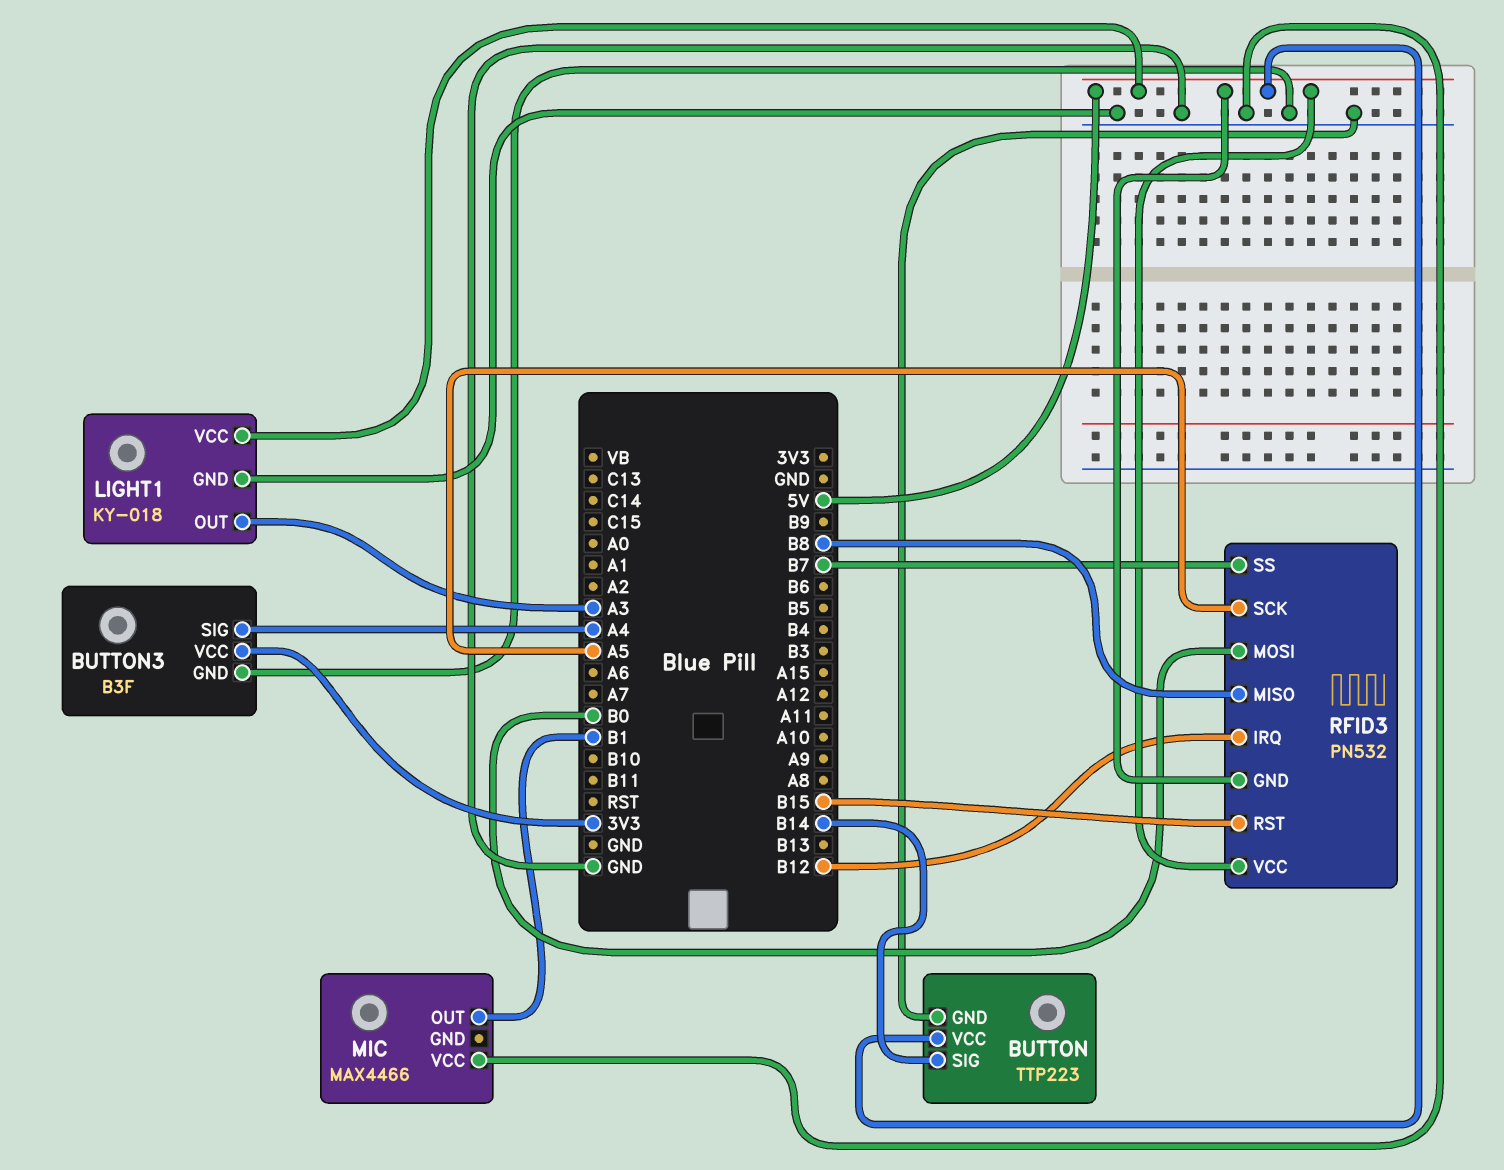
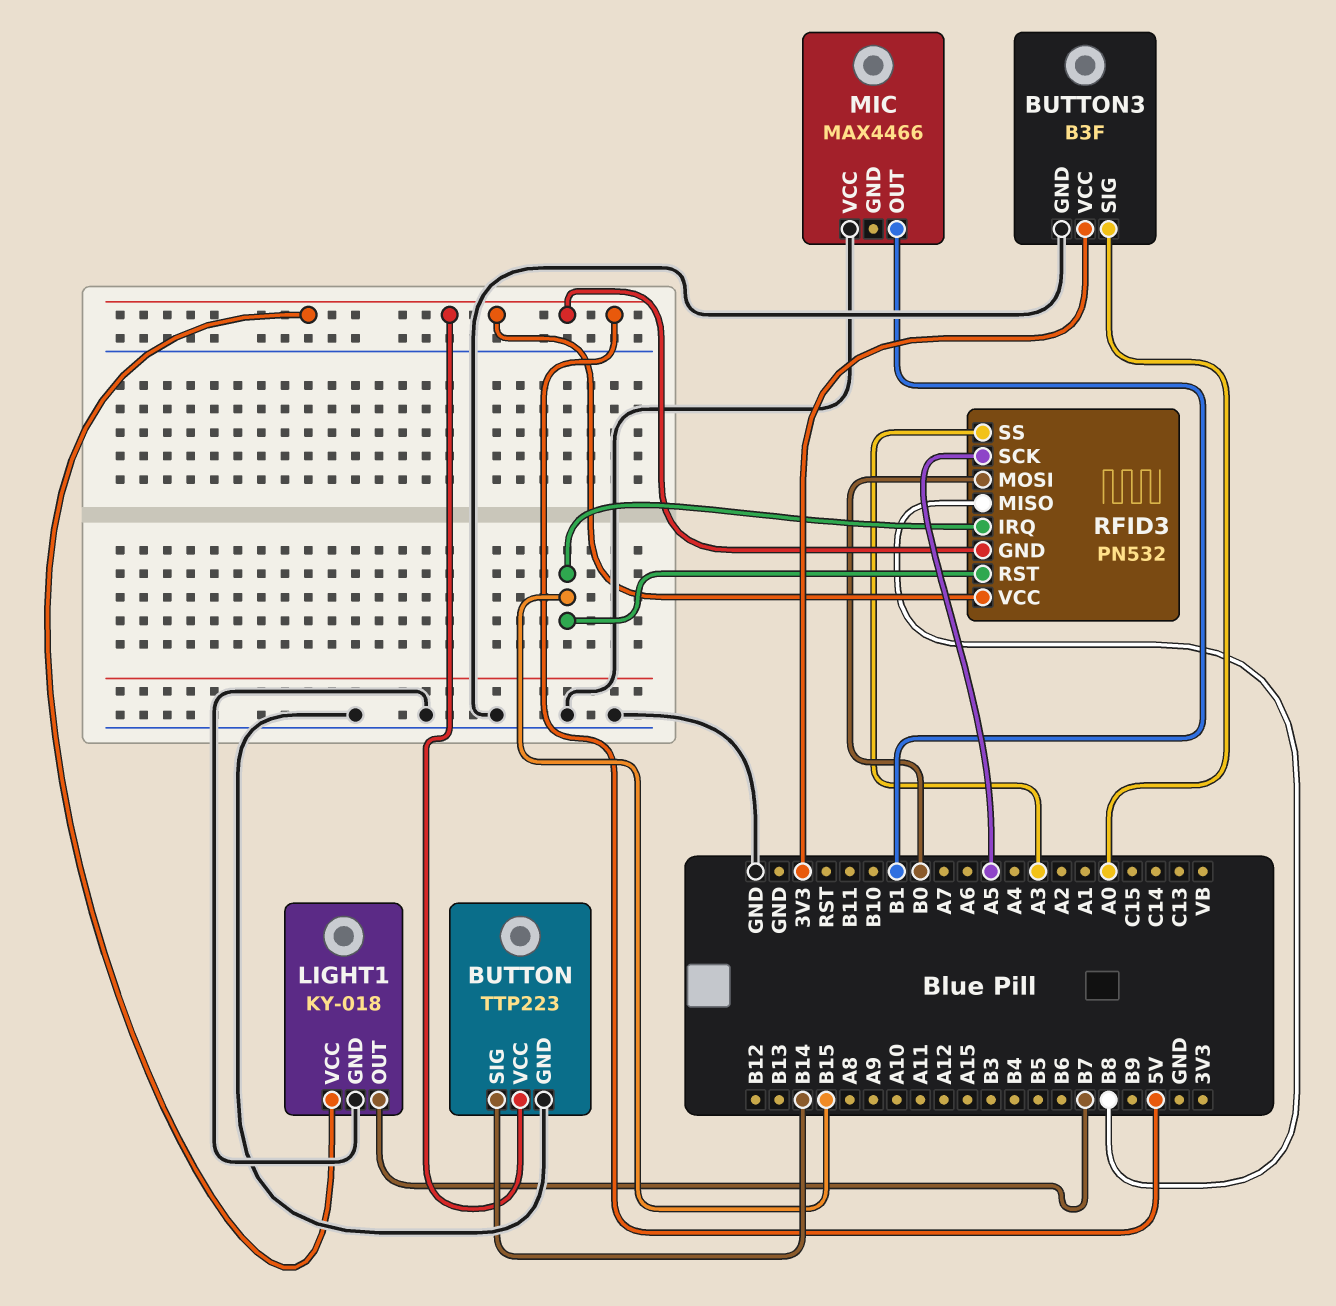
BUTTON3 pin SIG: A4 -> A0
LIGHT1 pin OUT: A3 -> B7
RFID3 pin IRQ: B12 -> B15
RFID3 pin SS: B7 -> A3

